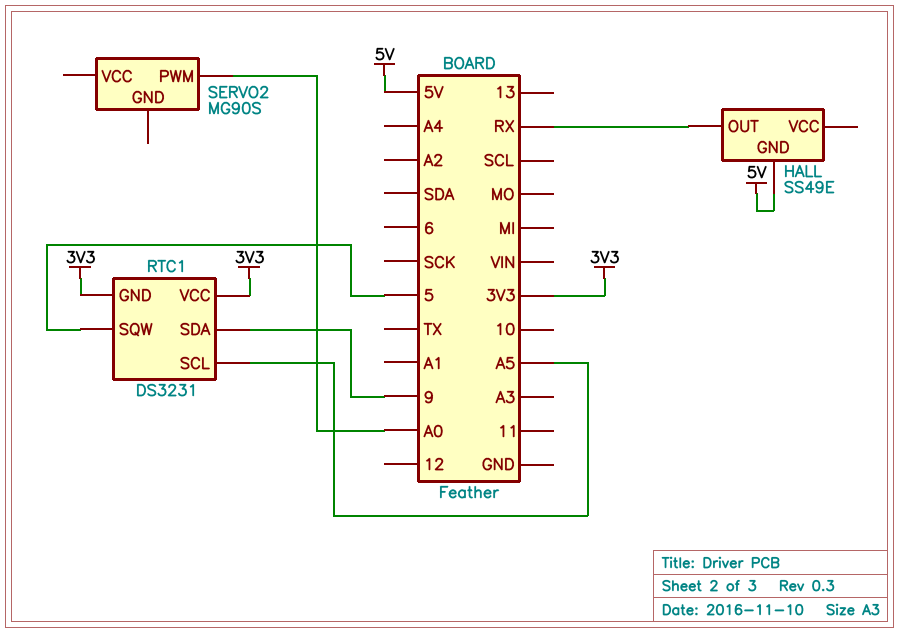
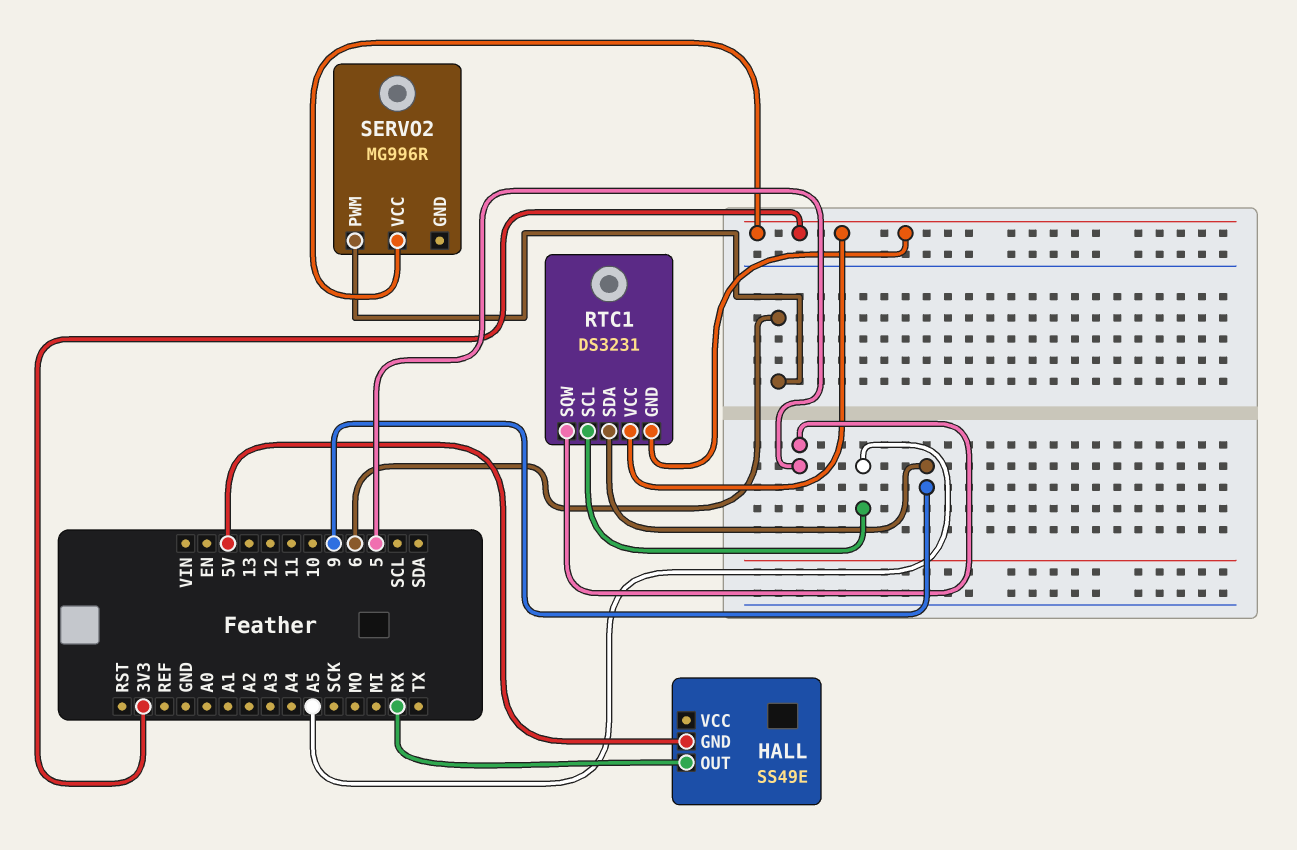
SERVO2: MG90S -> MG996R
SERVO2 pin PWM: A0 -> 6
SERVO2 pin VCC: none -> 3V3

